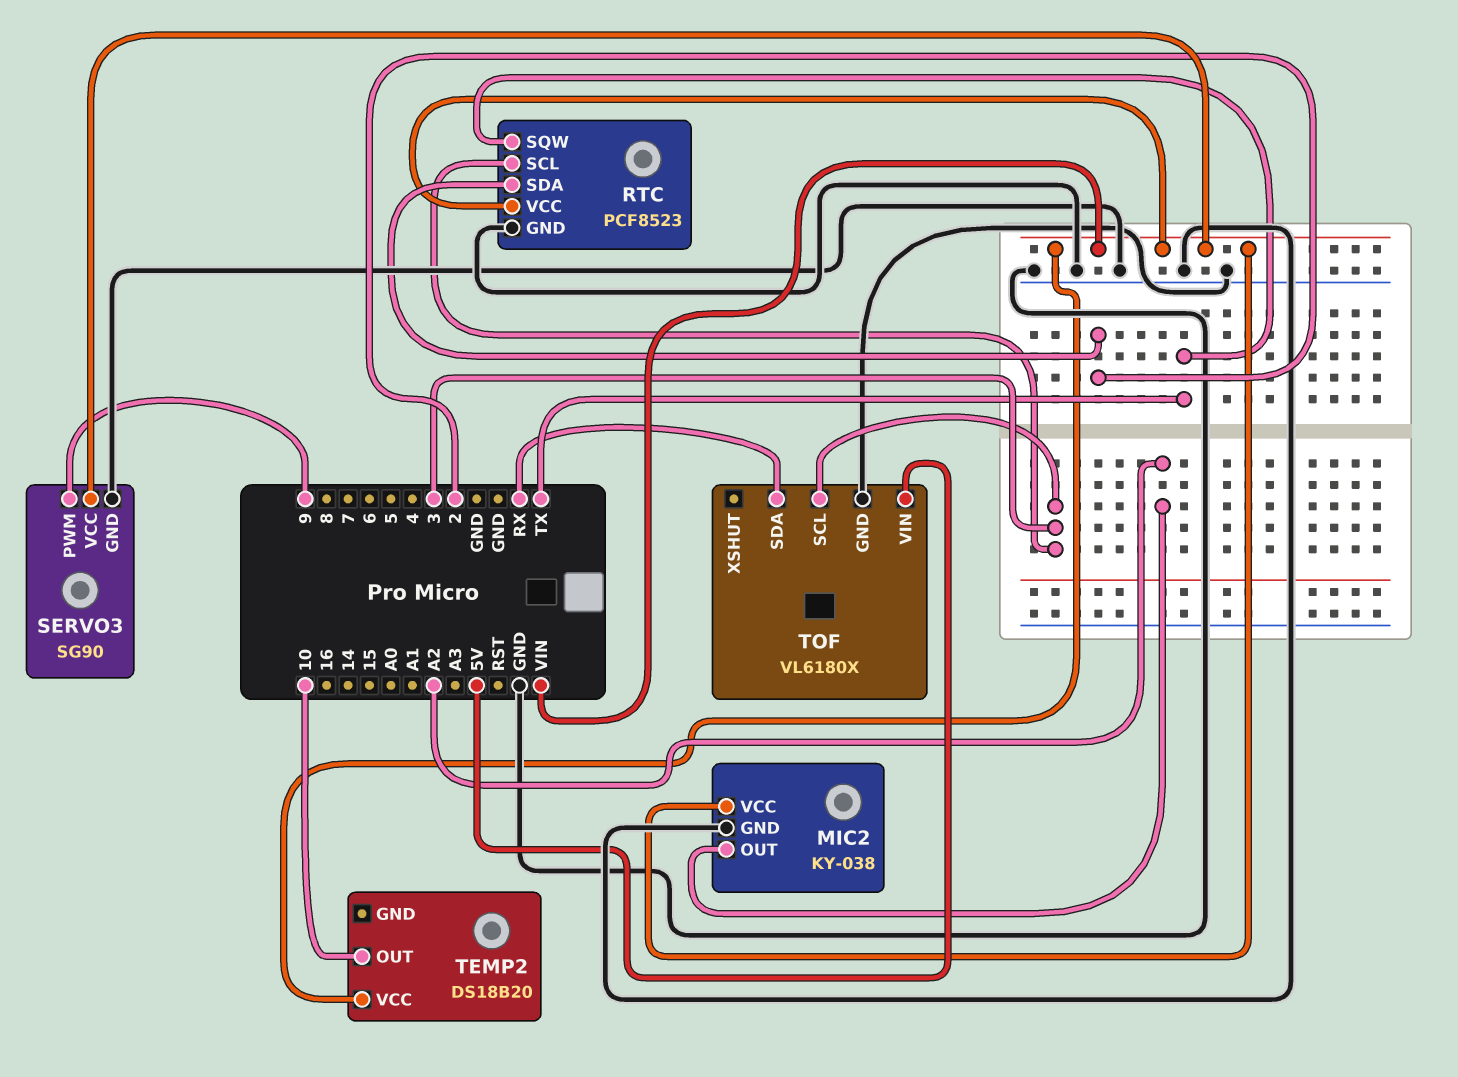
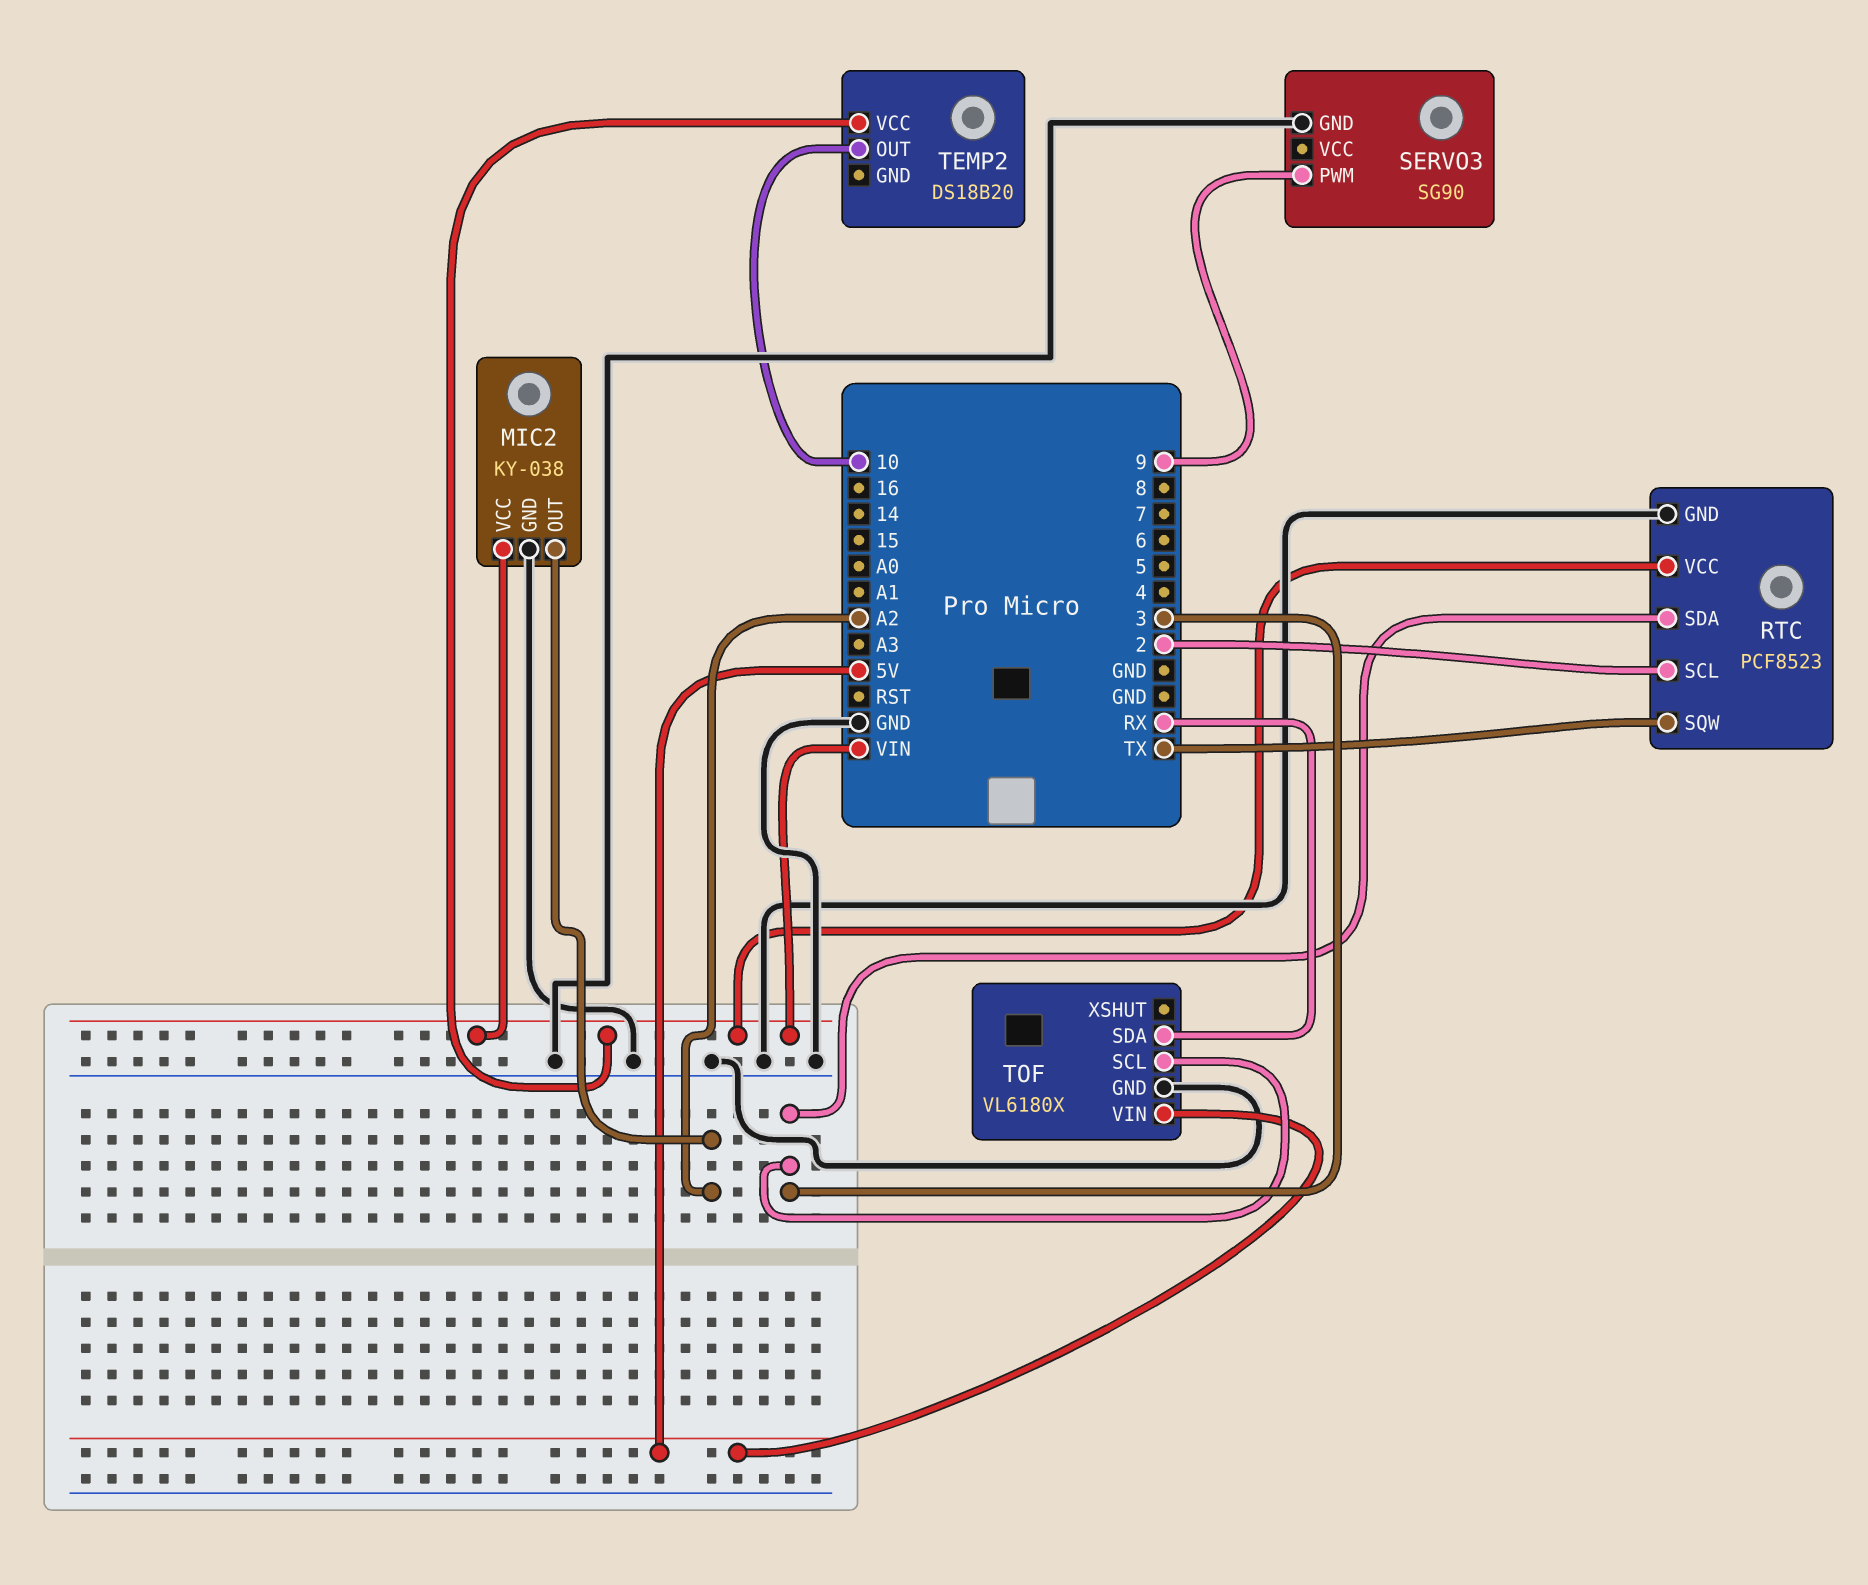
RTC pin SCL: 3 -> 2
RTC pin SDA: 2 -> 3
SERVO3 pin VCC: VIN -> none

